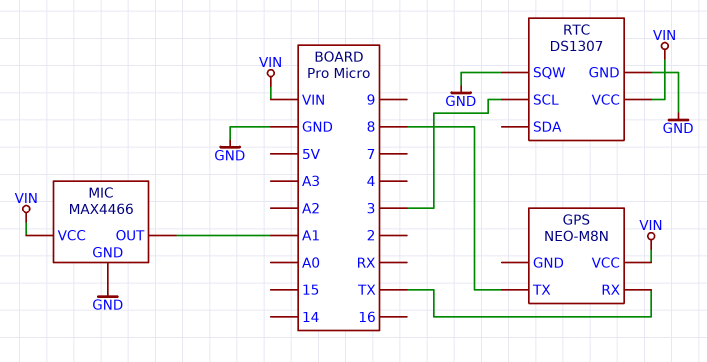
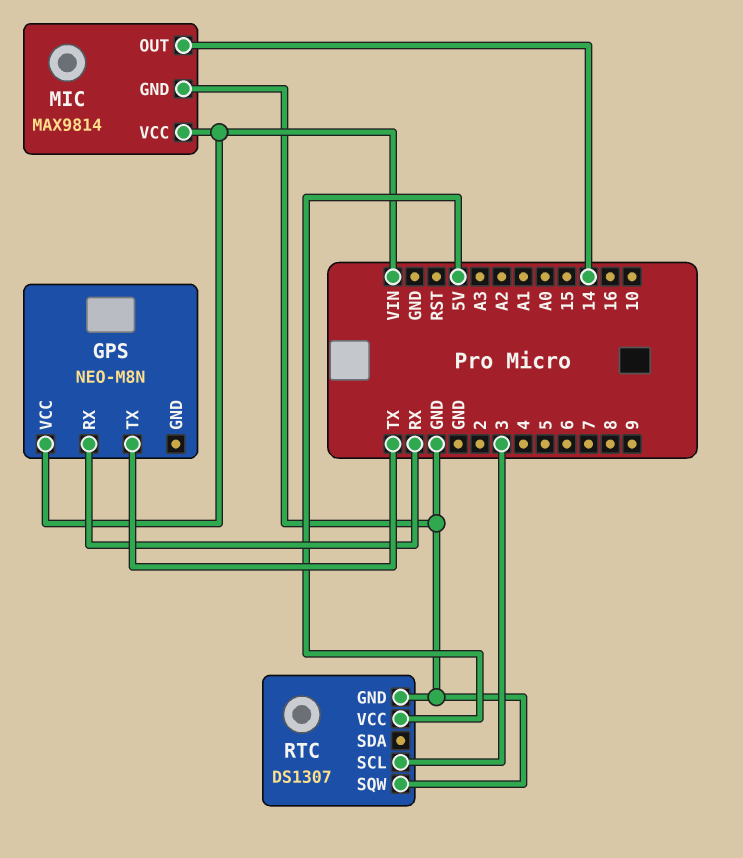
GPS pin RX: TX -> RX
GPS pin TX: 8 -> TX
MIC: MAX4466 -> MAX9814
MIC pin OUT: A1 -> 14
RTC pin VCC: VIN -> 5V

